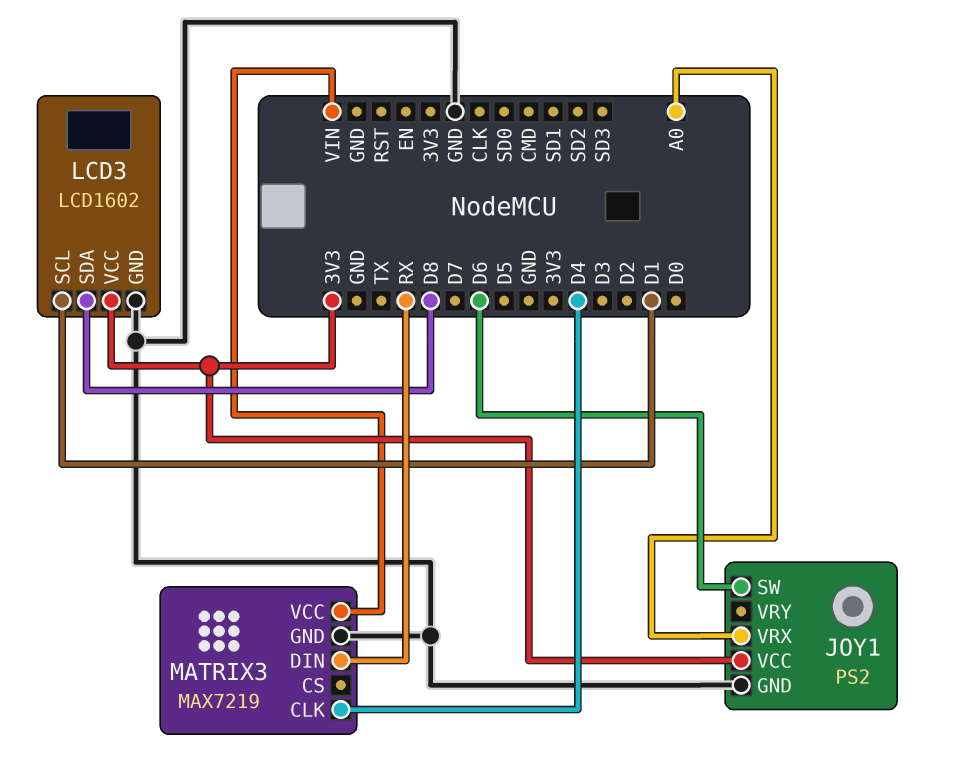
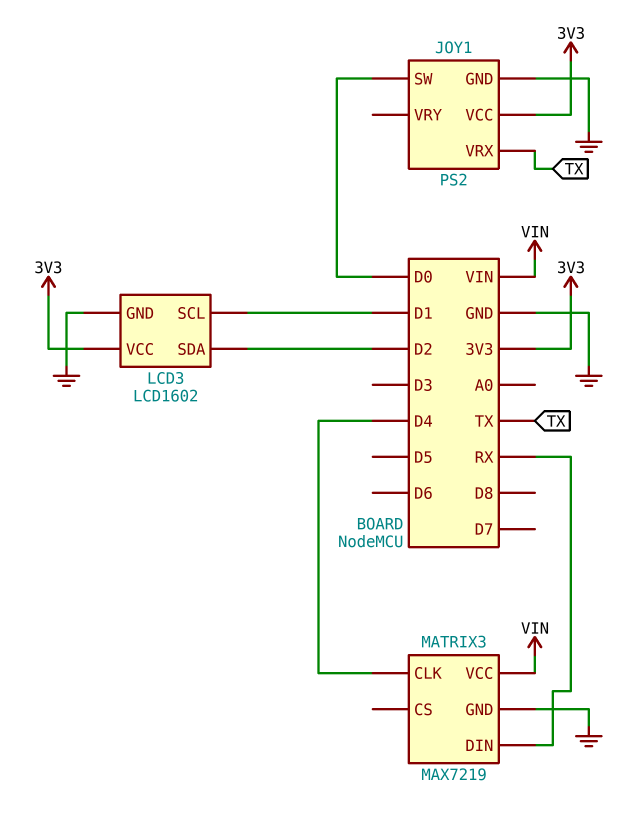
JOY1 pin SW: D6 -> D0
JOY1 pin VRX: A0 -> TX
LCD3 pin SDA: D8 -> D2

